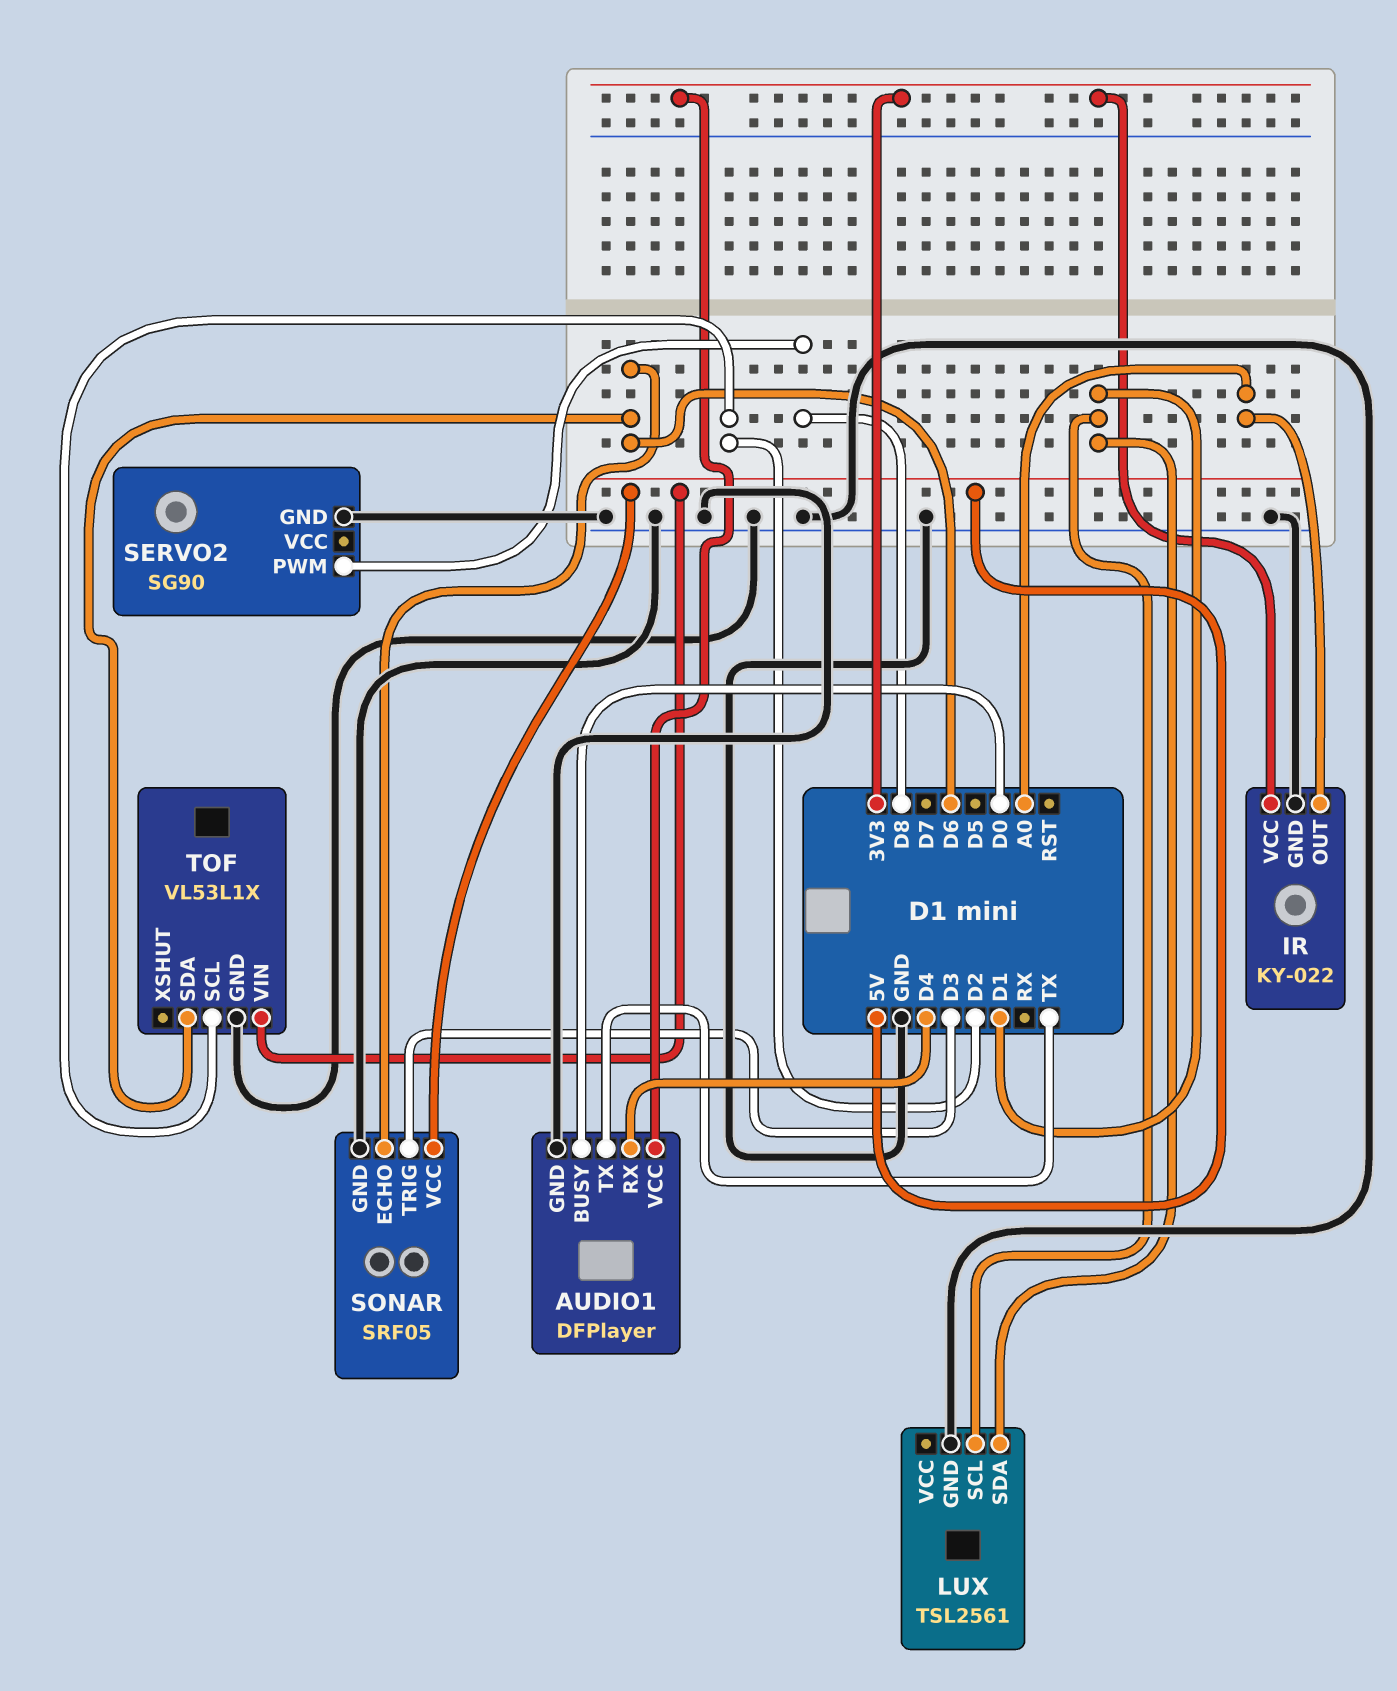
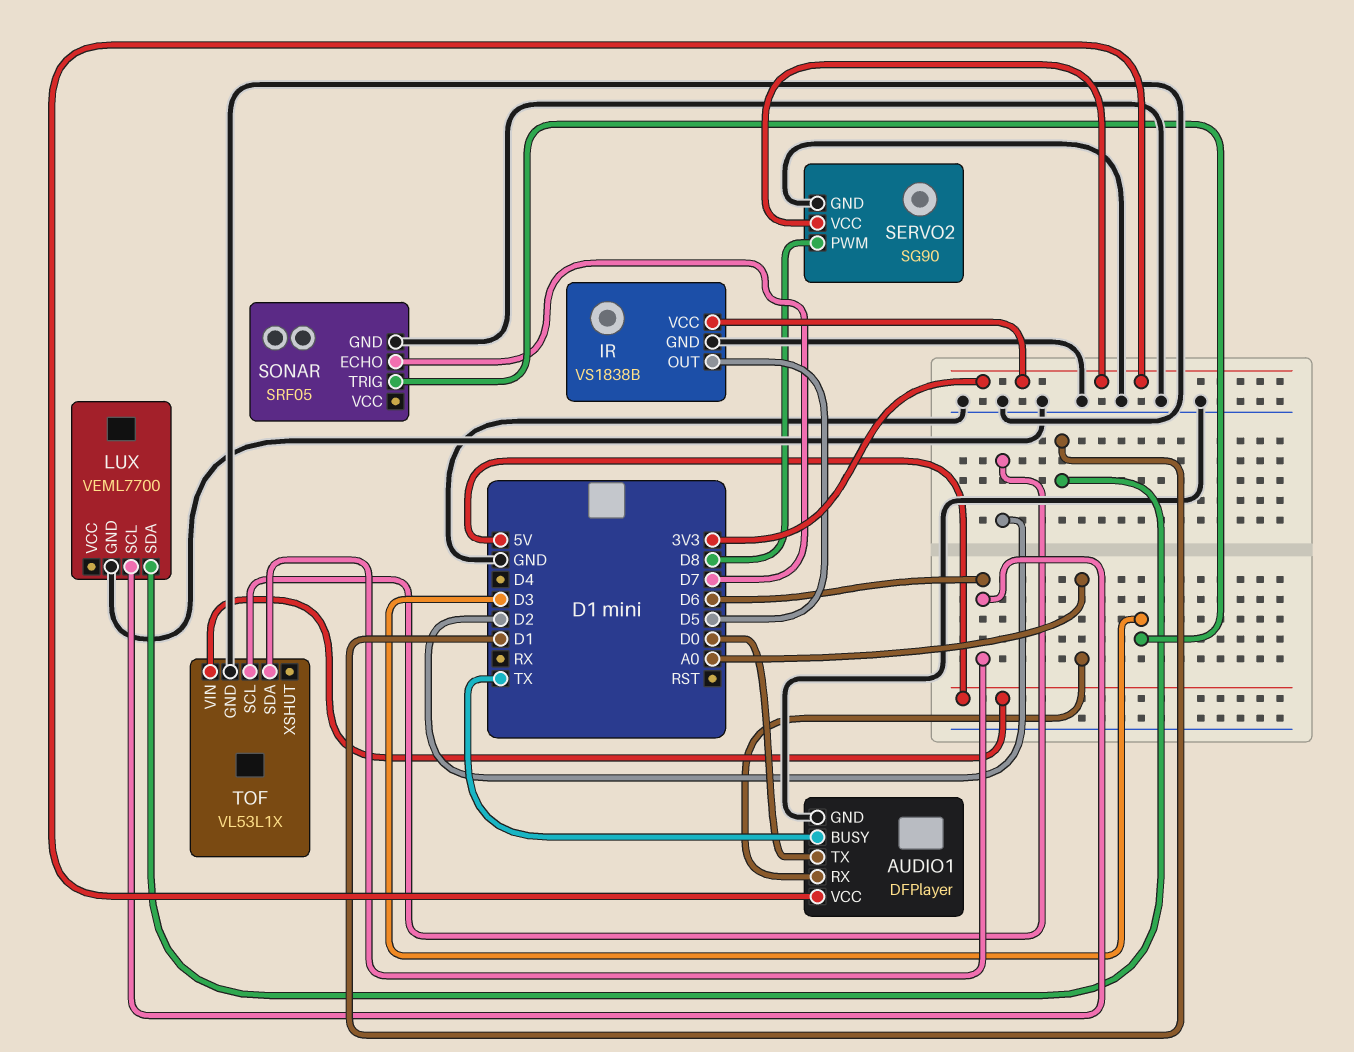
AUDIO1 pin BUSY: D0 -> TX
AUDIO1 pin RX: D4 -> A0
AUDIO1 pin TX: TX -> D0
IR: KY-022 -> VS1838B
IR pin OUT: A0 -> D5
LUX: TSL2561 -> VEML7700
LUX pin SCL: D1 -> D6
SERVO2 pin VCC: none -> 3V3
SONAR pin ECHO: D6 -> D7
SONAR pin VCC: 5V -> none

